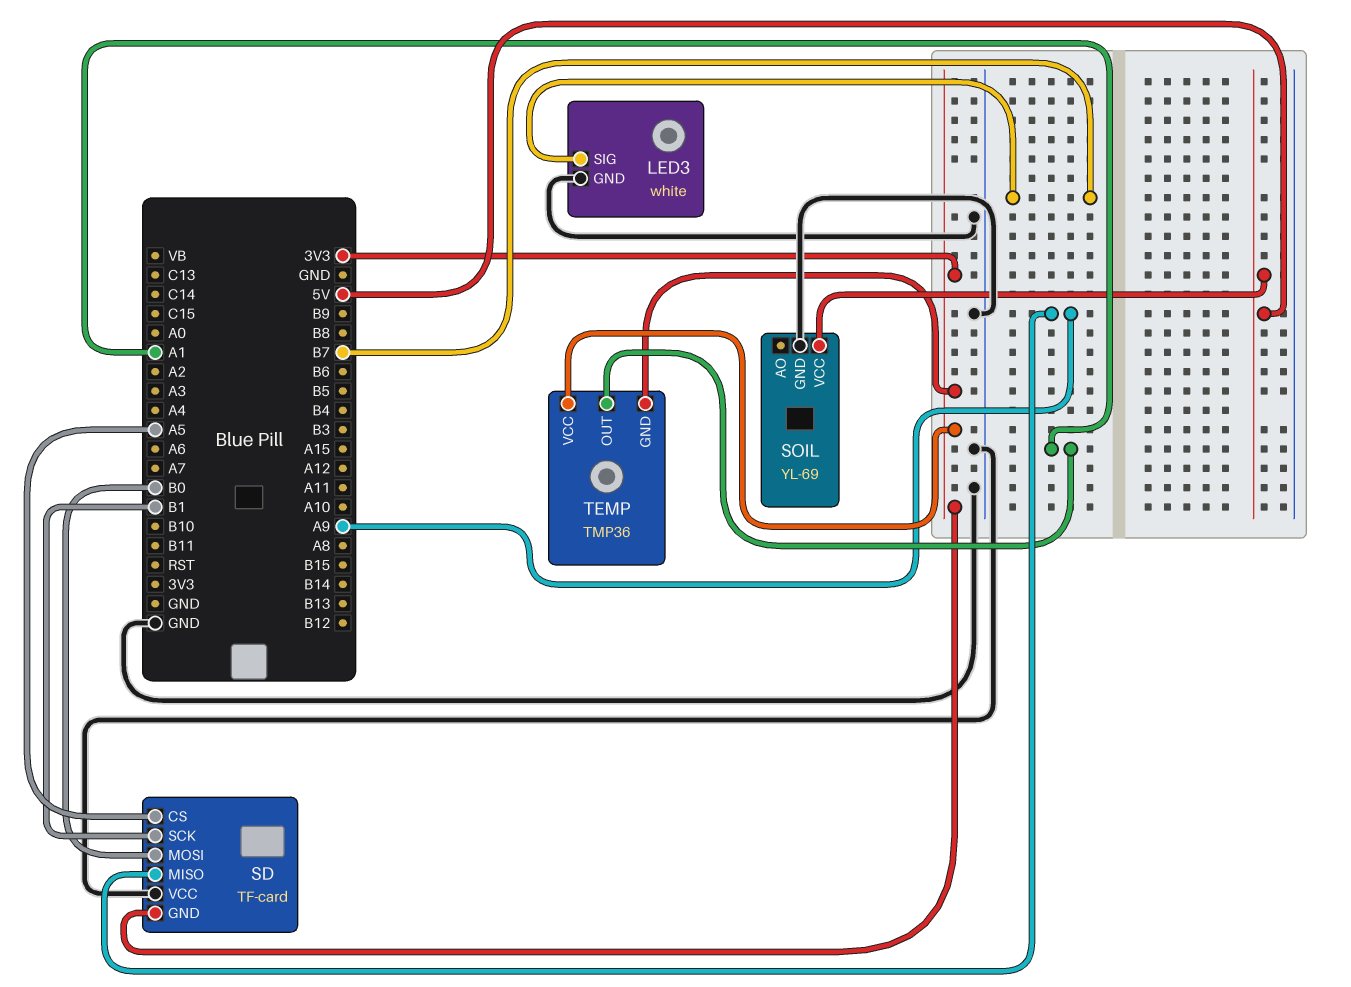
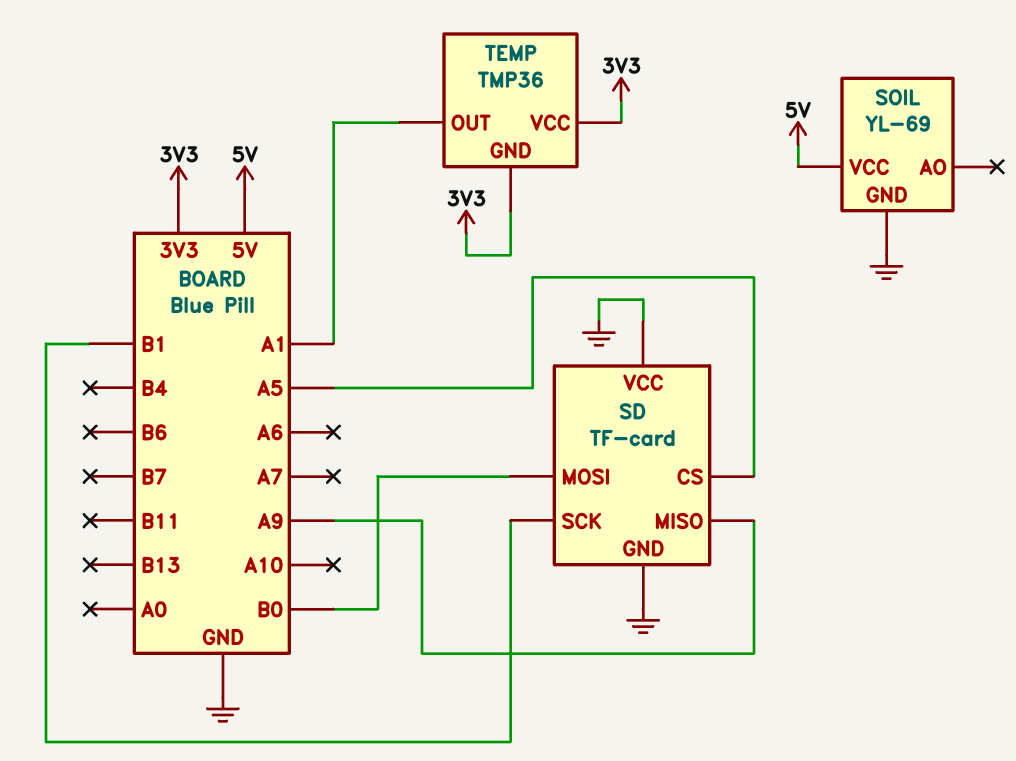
LED3: white -> none
LED3 pin GND: GND -> none
LED3 pin SIG: B7 -> none
SD pin GND: 3V3 -> GND

